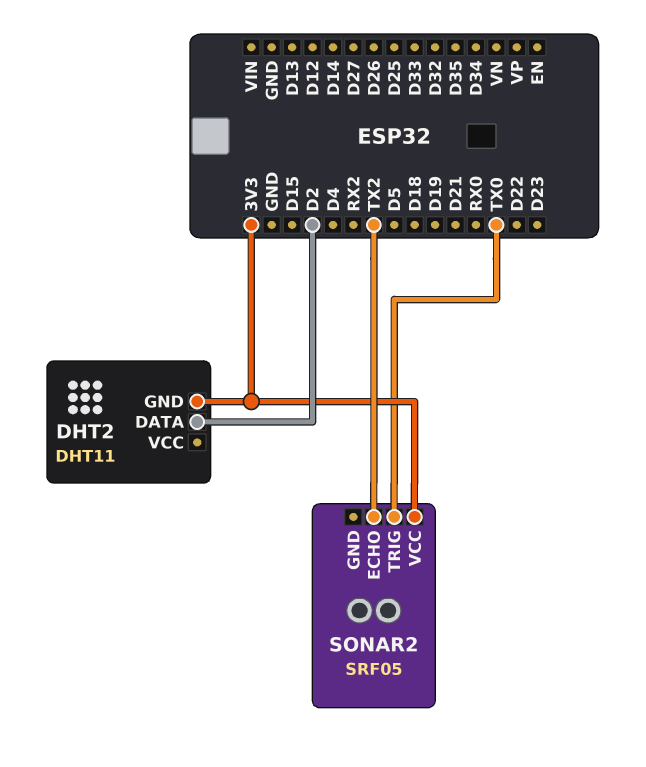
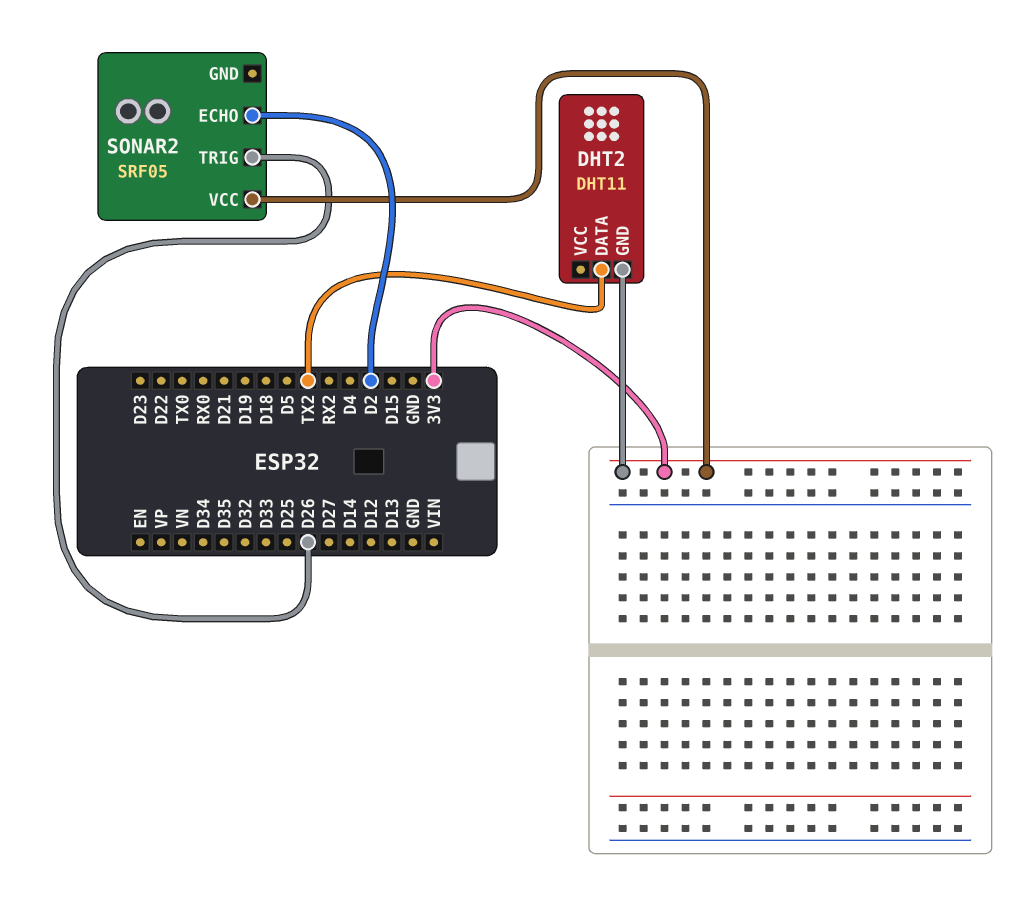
DHT2 pin DATA: D2 -> TX2
SONAR2 pin ECHO: TX2 -> D2
SONAR2 pin TRIG: TX0 -> D26

